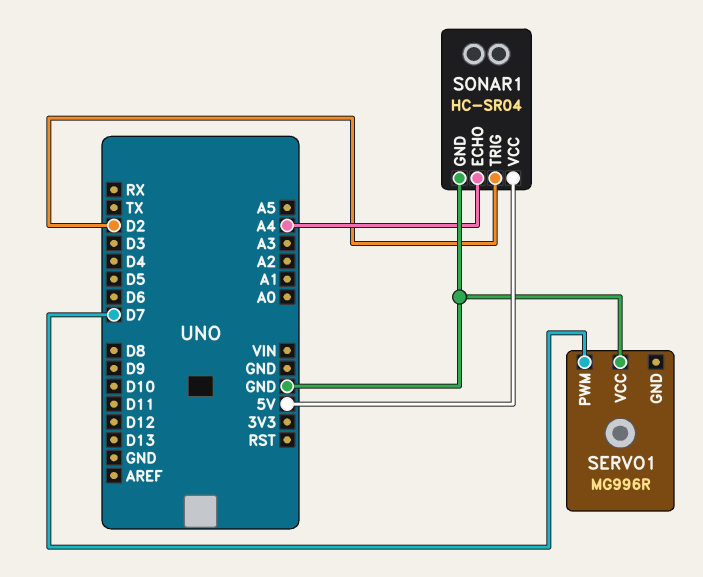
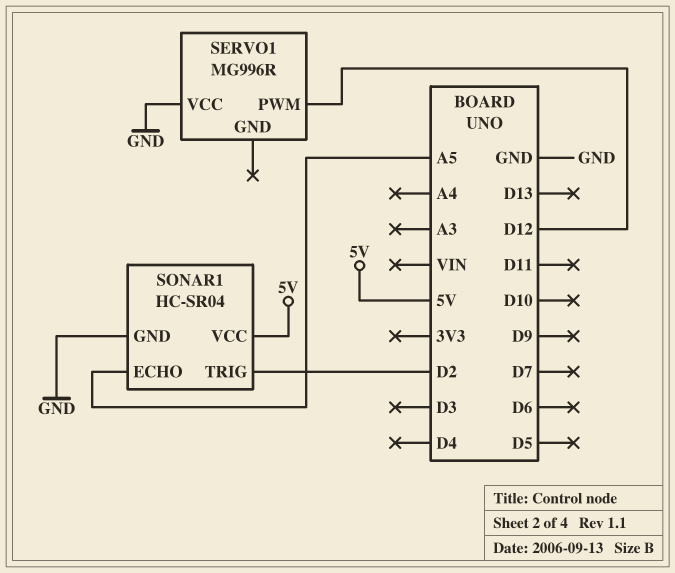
SERVO1 pin PWM: D7 -> D12
SONAR1 pin ECHO: A4 -> A5

